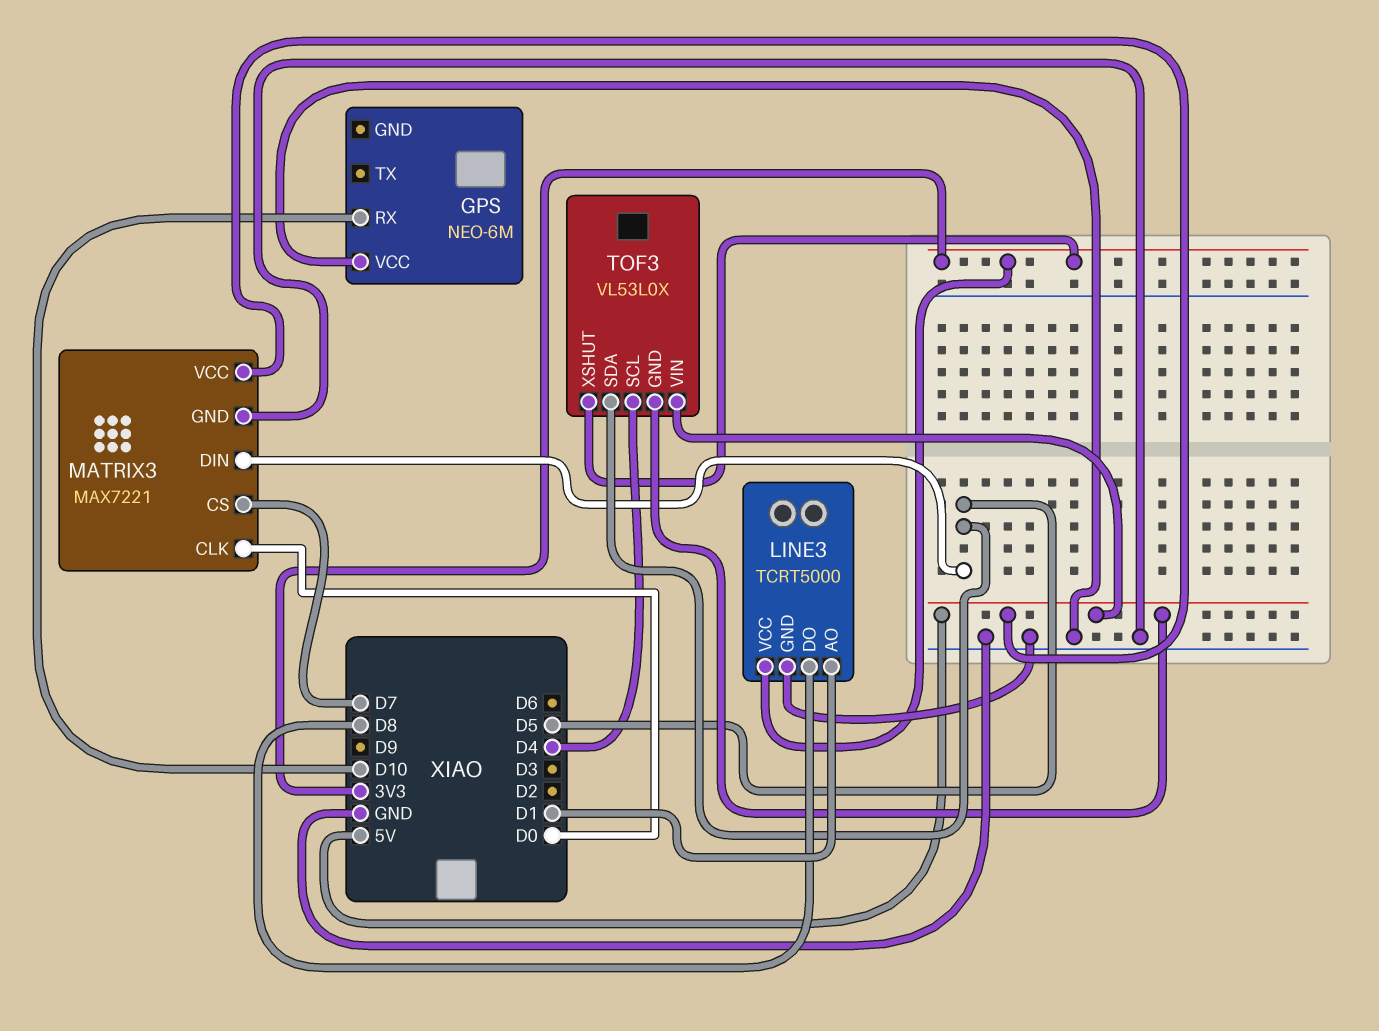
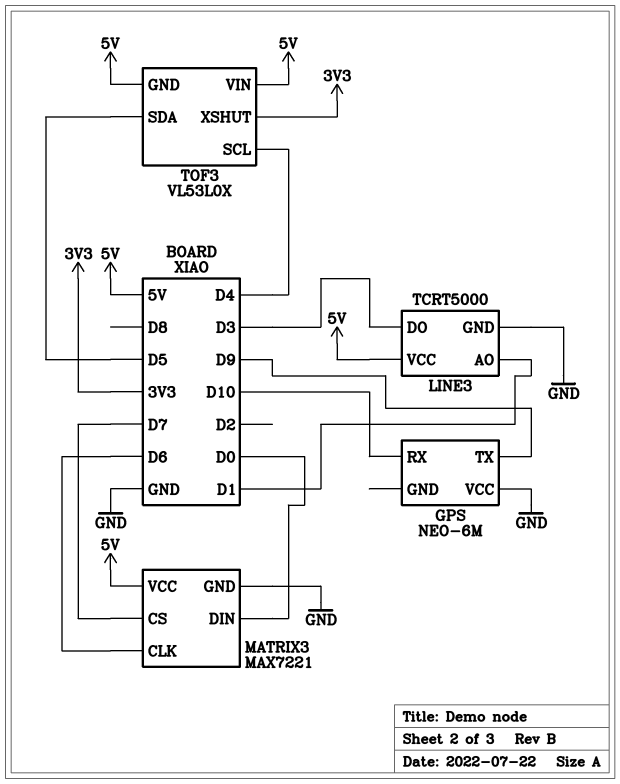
GPS pin TX: none -> D9
LINE3 pin DO: D8 -> D3
LINE3 pin VCC: 3V3 -> 5V
MATRIX3 pin CLK: D0 -> D6
MATRIX3 pin DIN: D5 -> D0

